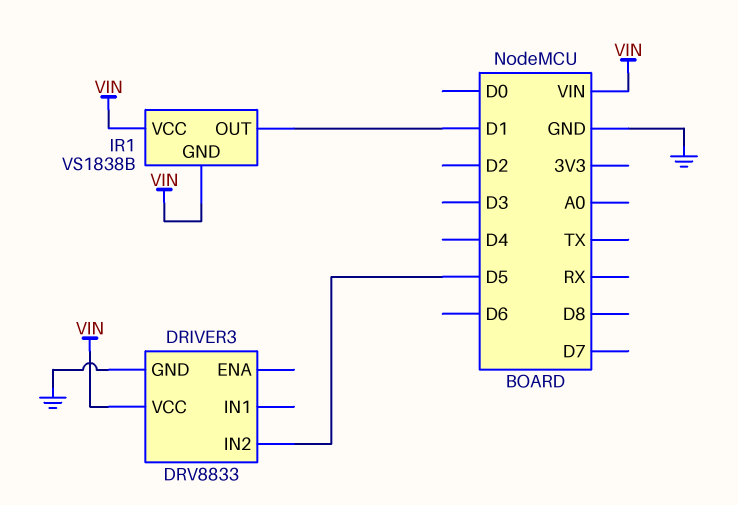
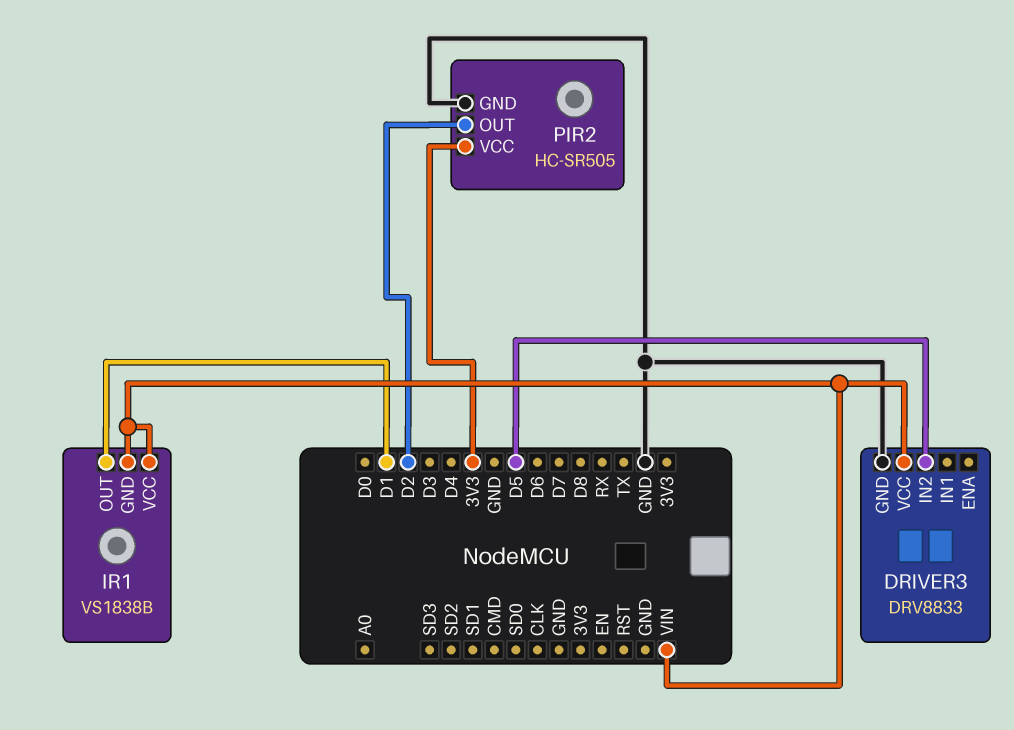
PIR2: none -> HC-SR505
PIR2 pin GND: none -> GND
PIR2 pin OUT: none -> D2
PIR2 pin VCC: none -> 3V3

